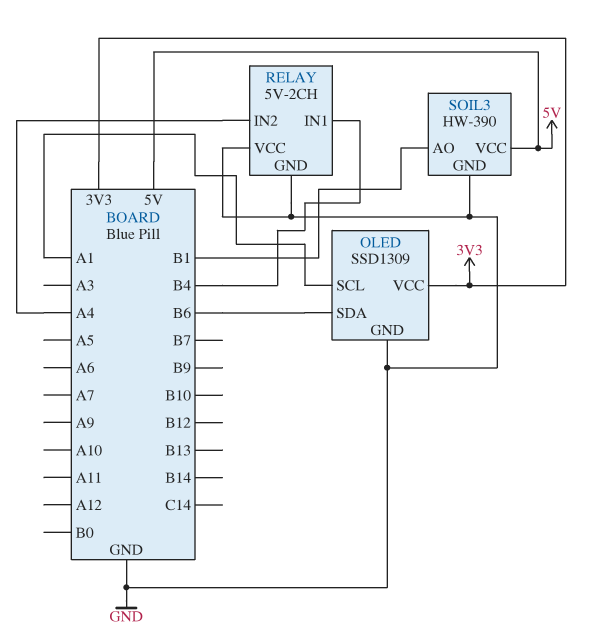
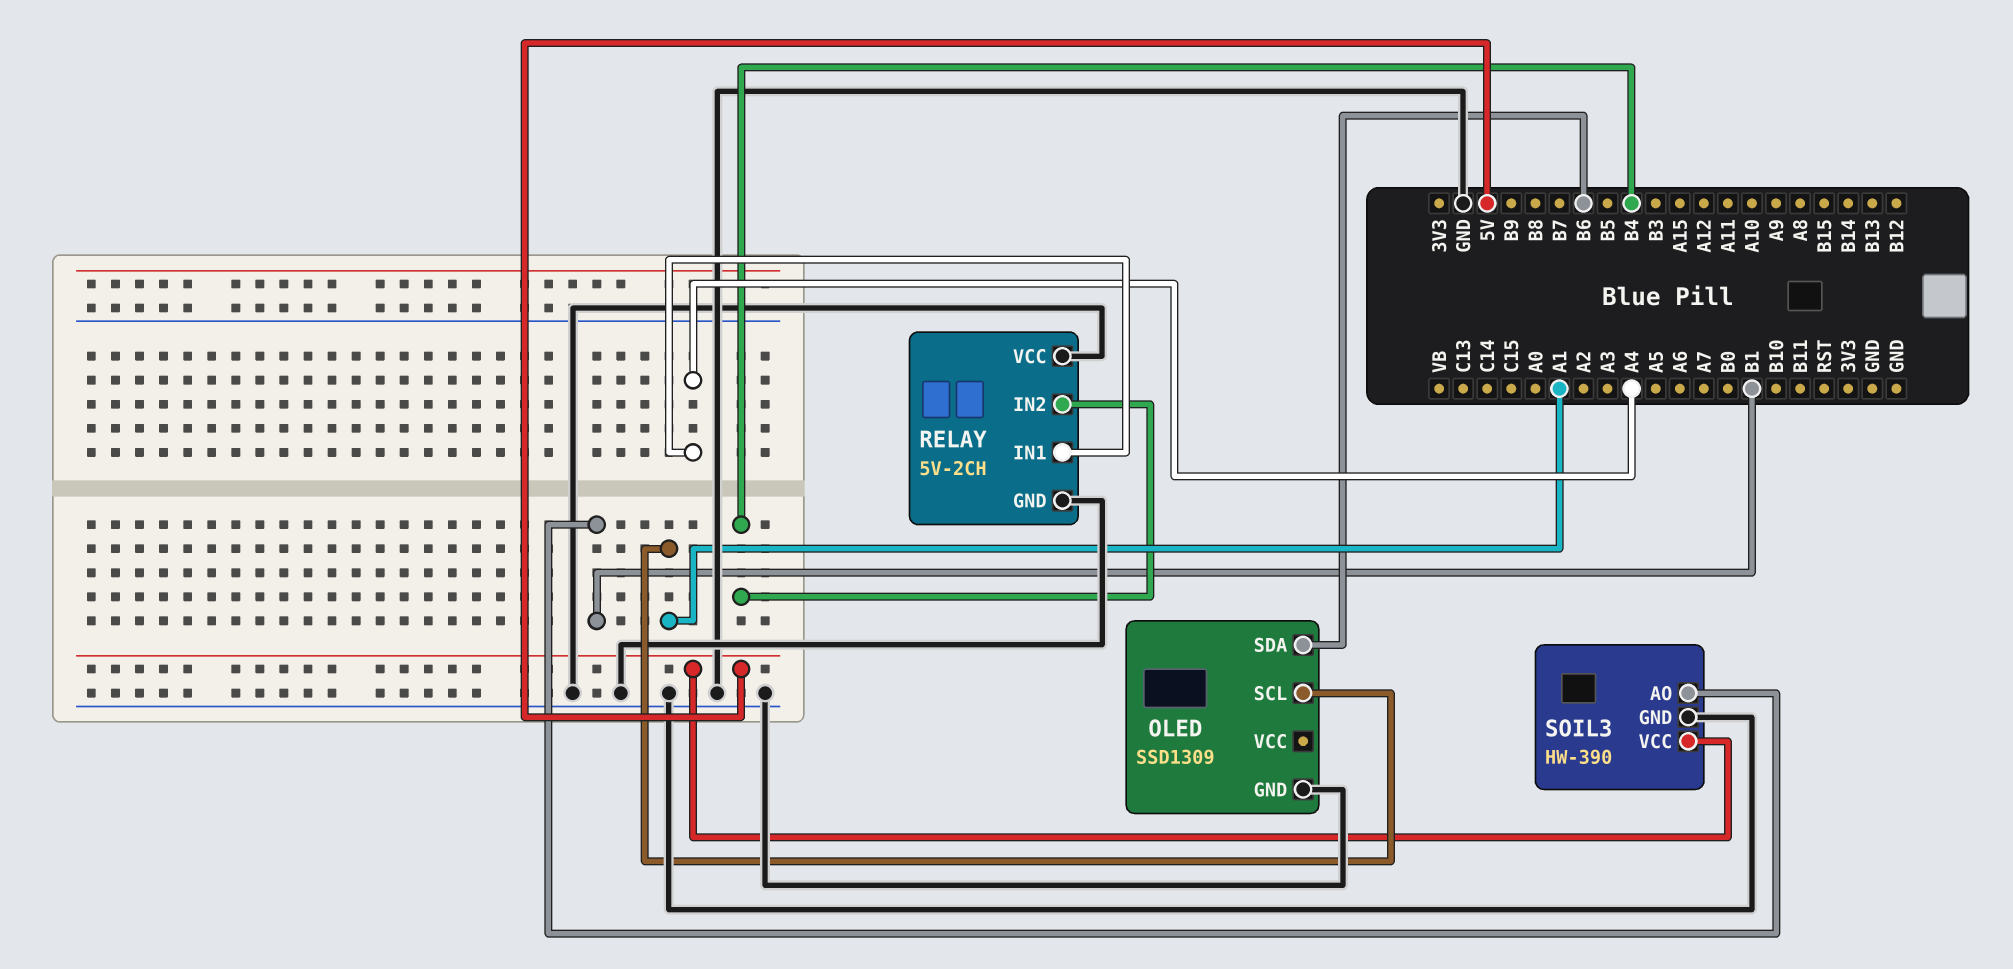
OLED pin VCC: 3V3 -> none
RELAY pin IN1: B4 -> A4
RELAY pin IN2: A4 -> B4

